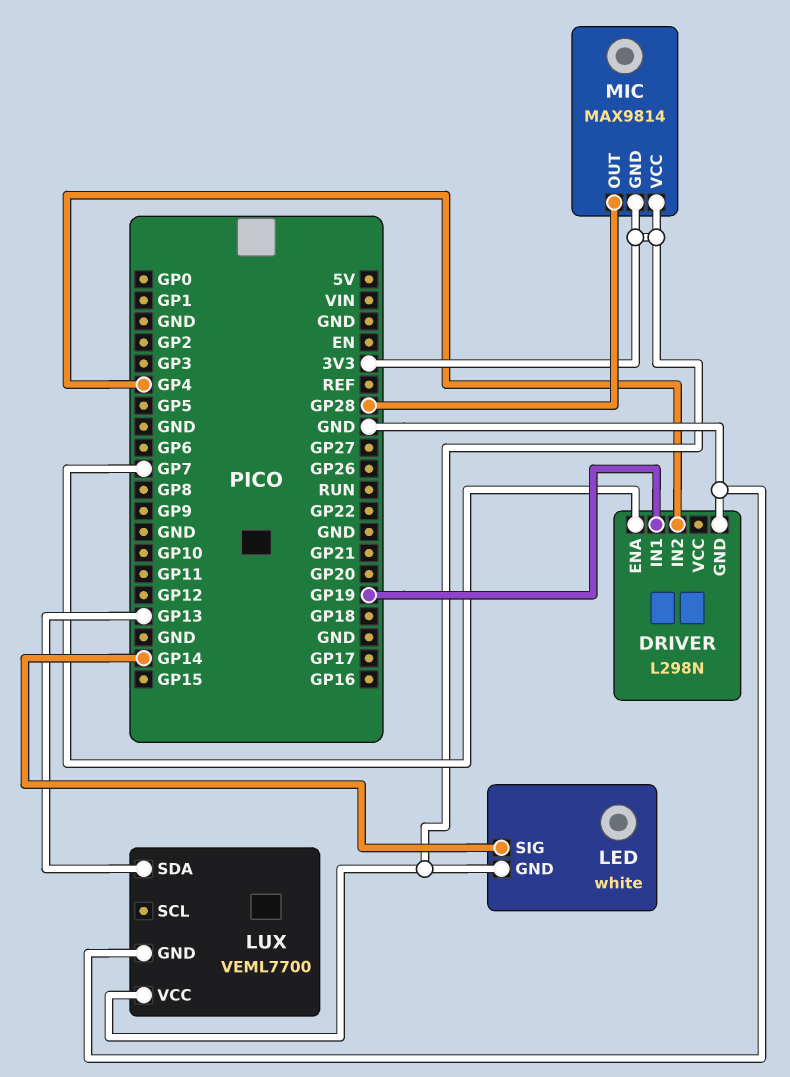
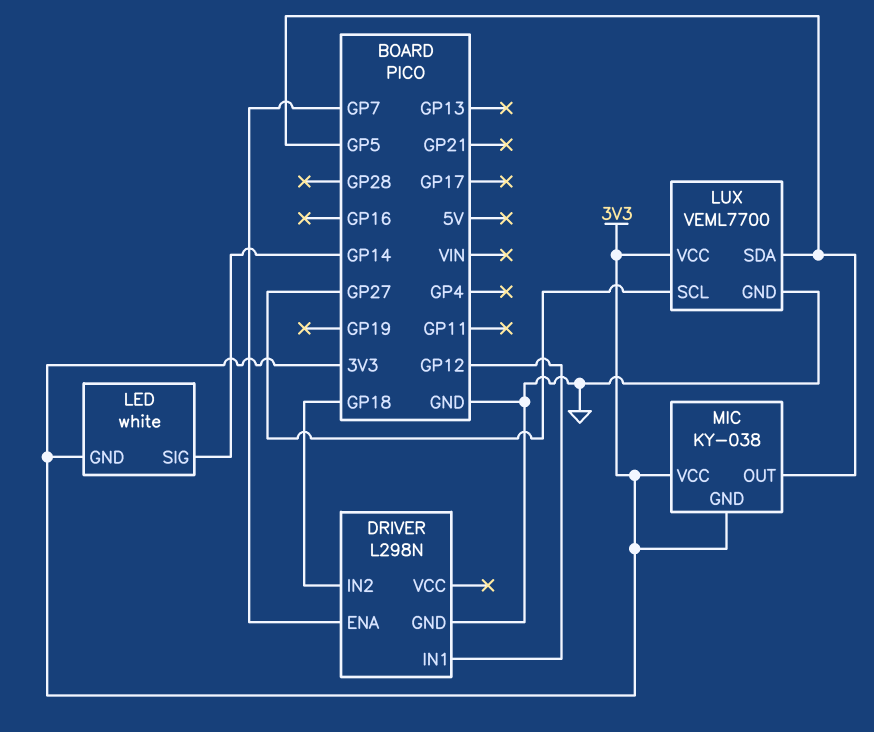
DRIVER pin IN1: GP19 -> GP12
DRIVER pin IN2: GP4 -> GP18
LUX pin SCL: none -> GP27
LUX pin SDA: GP13 -> GP5
MIC: MAX9814 -> KY-038
MIC pin OUT: GP28 -> GP5

